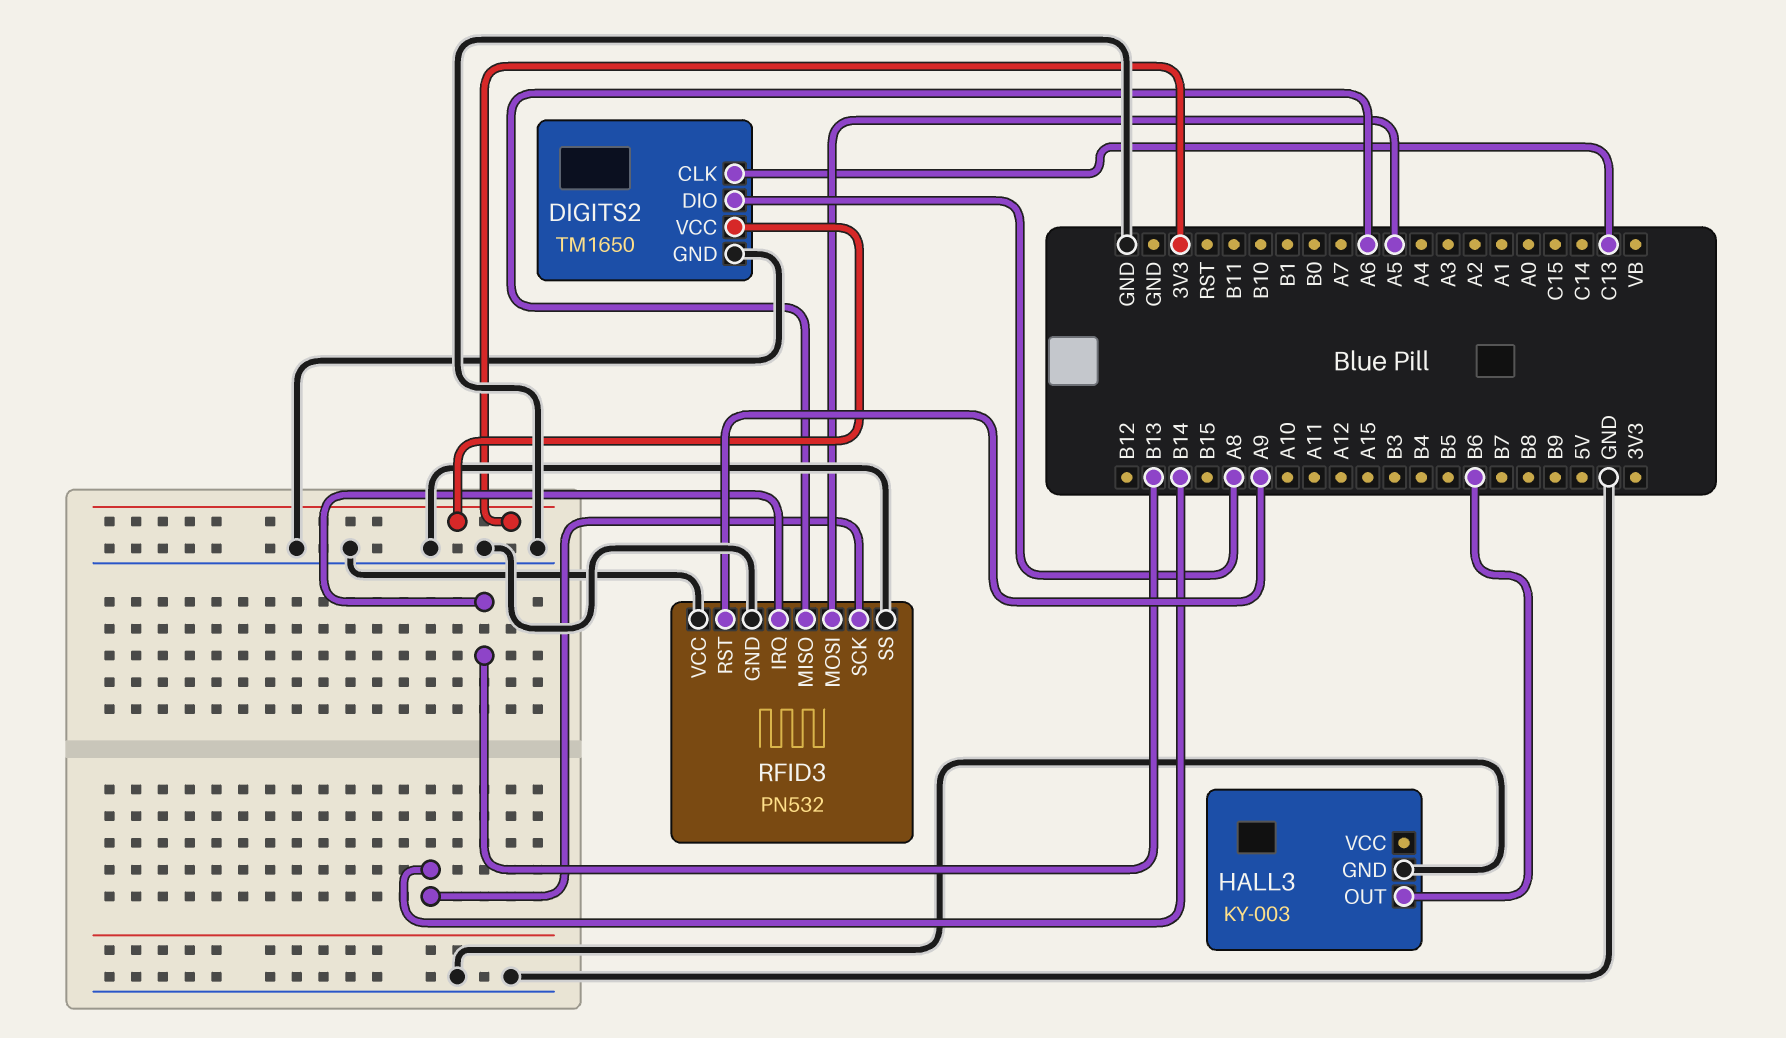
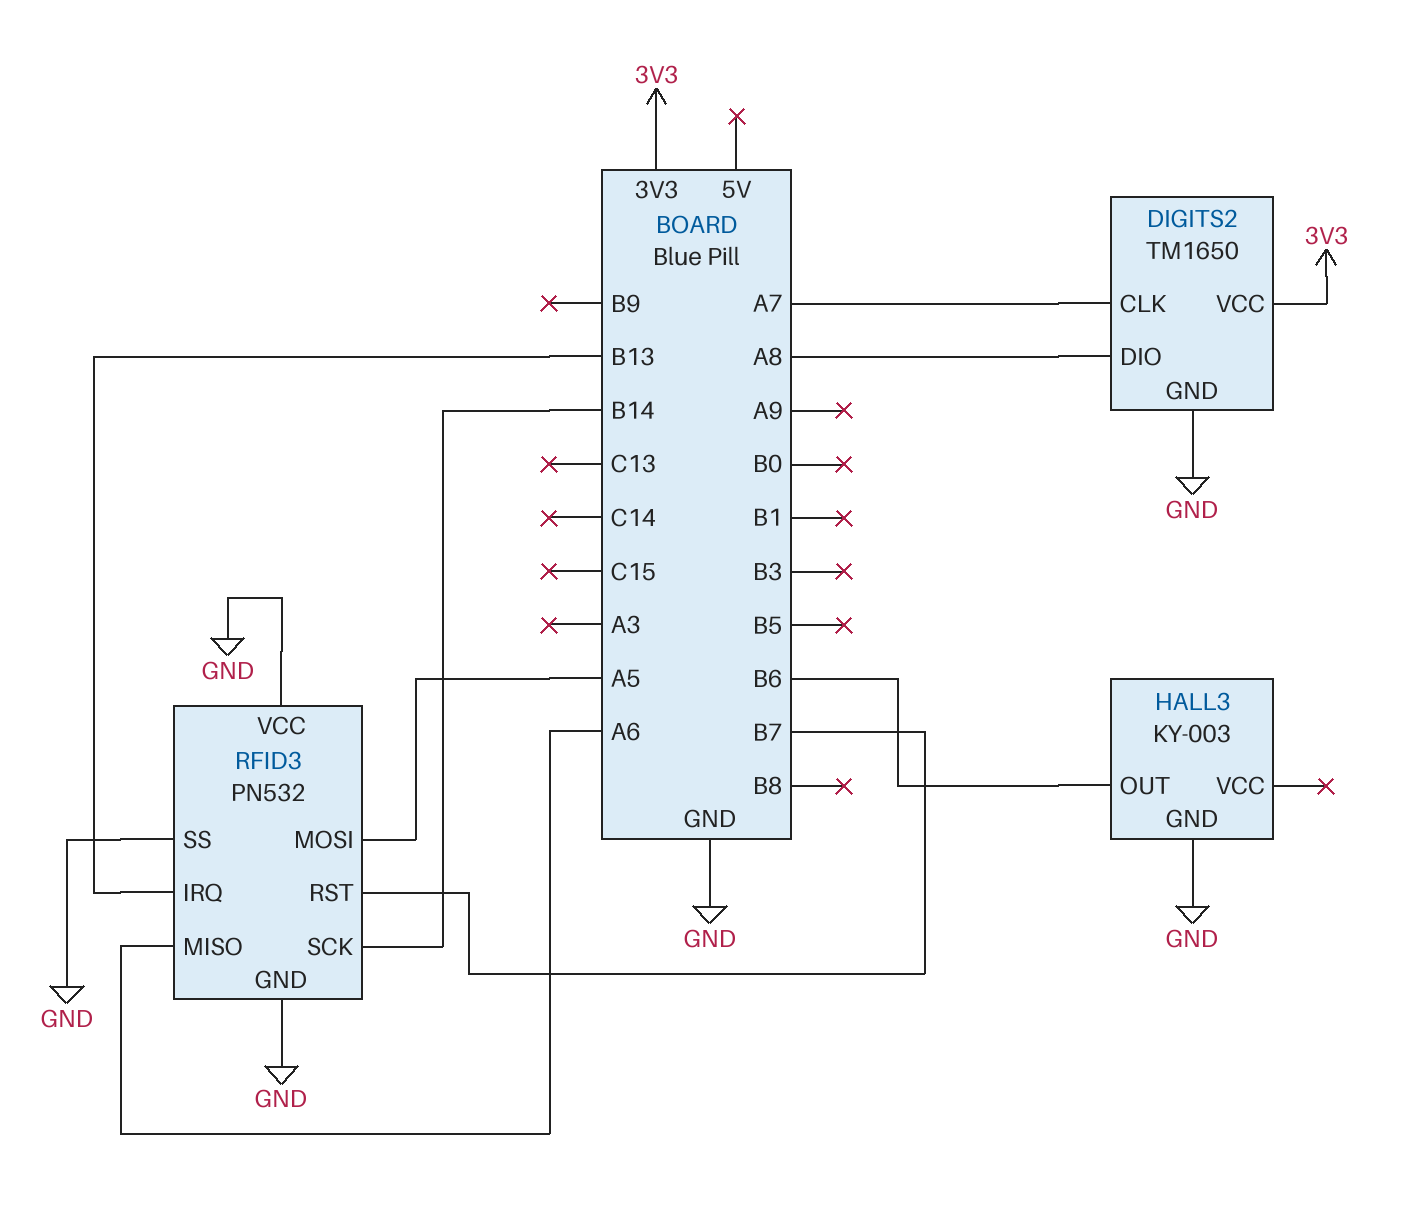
DIGITS2 pin CLK: C13 -> A7
RFID3 pin RST: A9 -> B7

